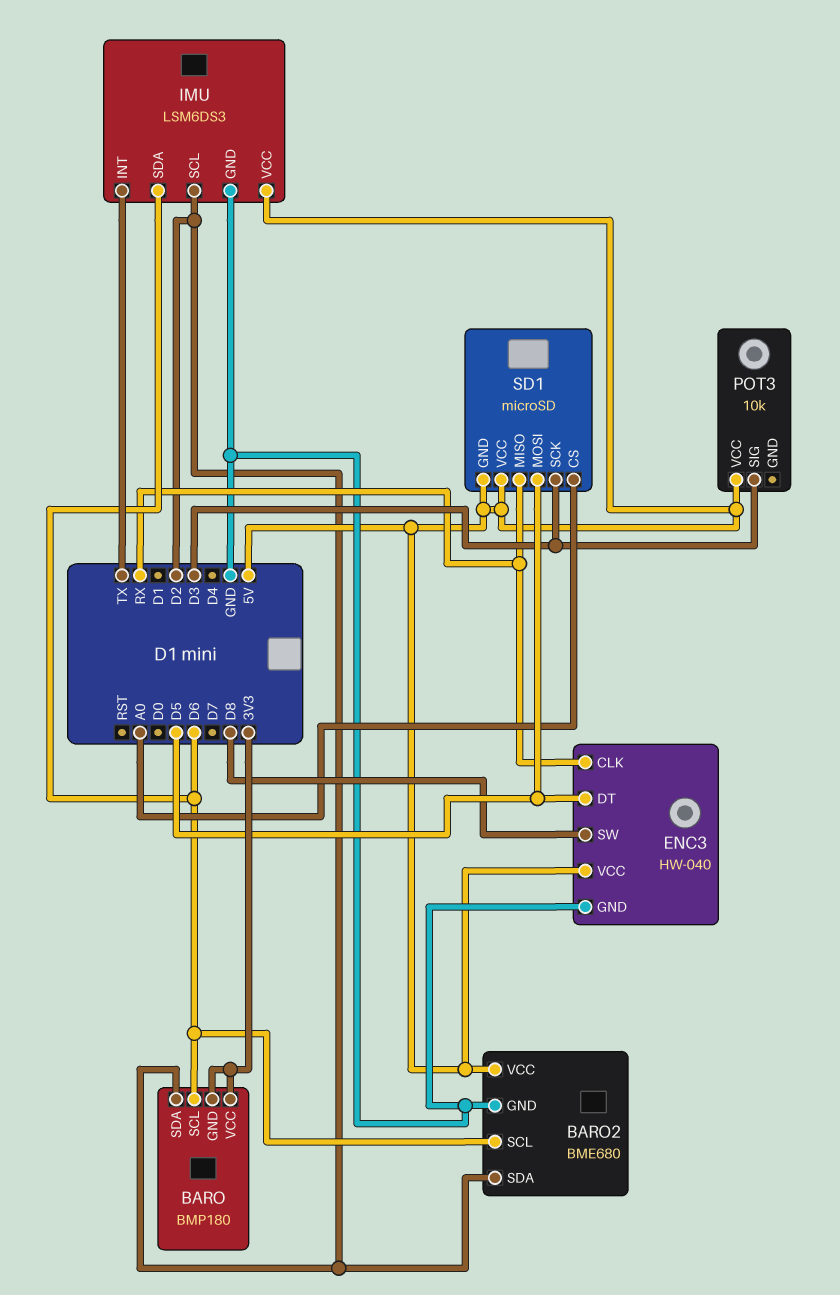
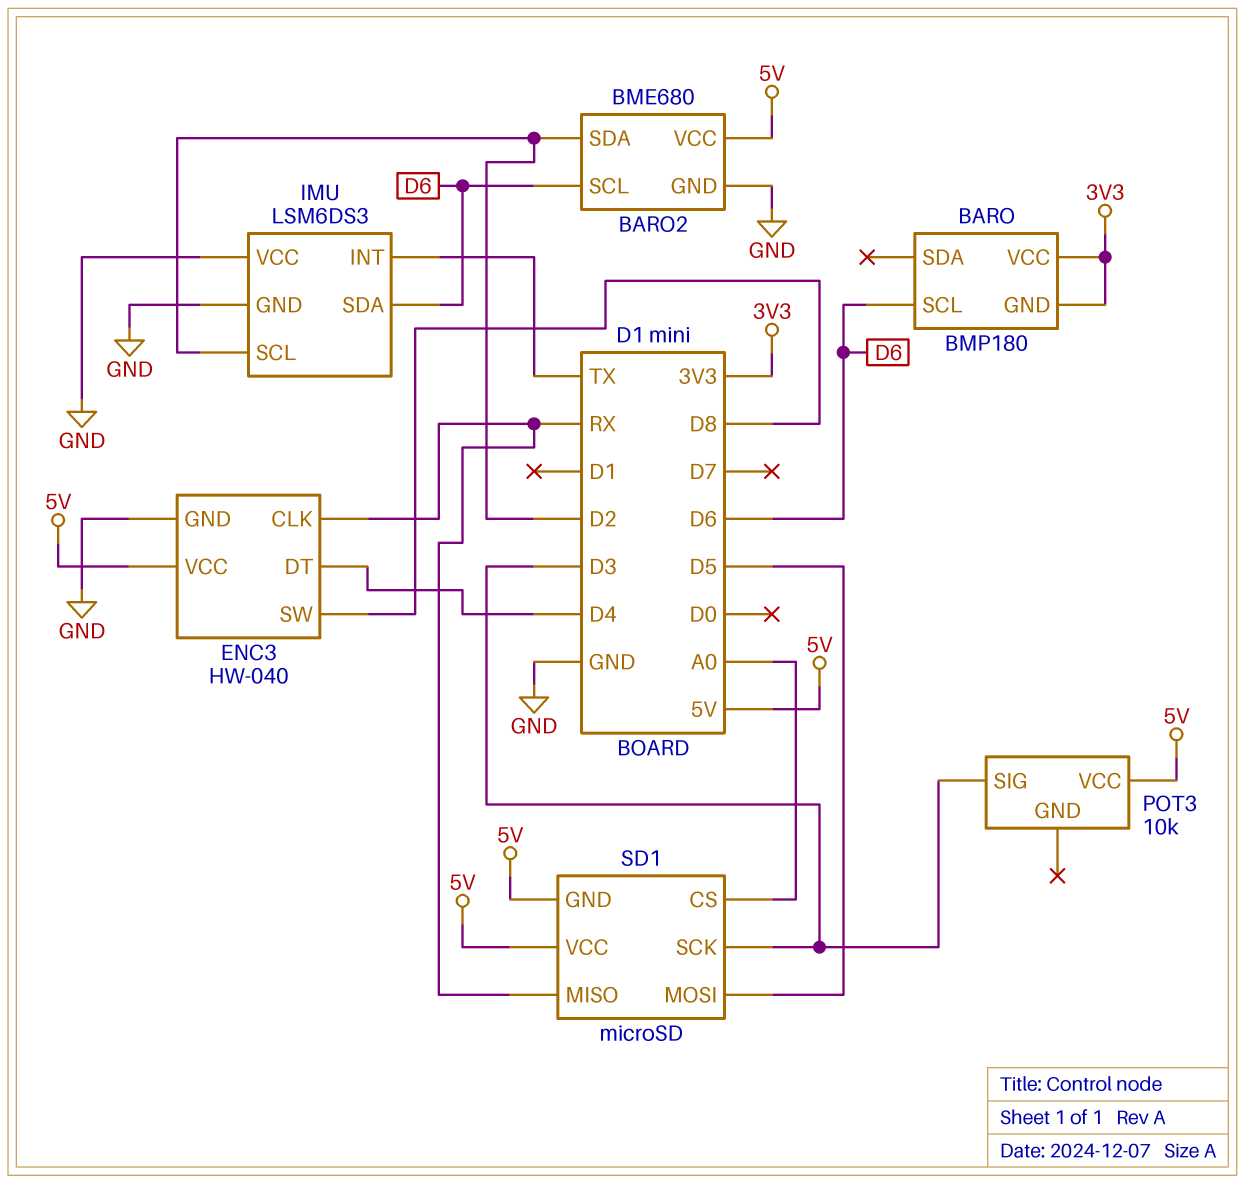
BARO pin SDA: D2 -> none
ENC3 pin DT: D5 -> D4
IMU pin VCC: 5V -> GND

